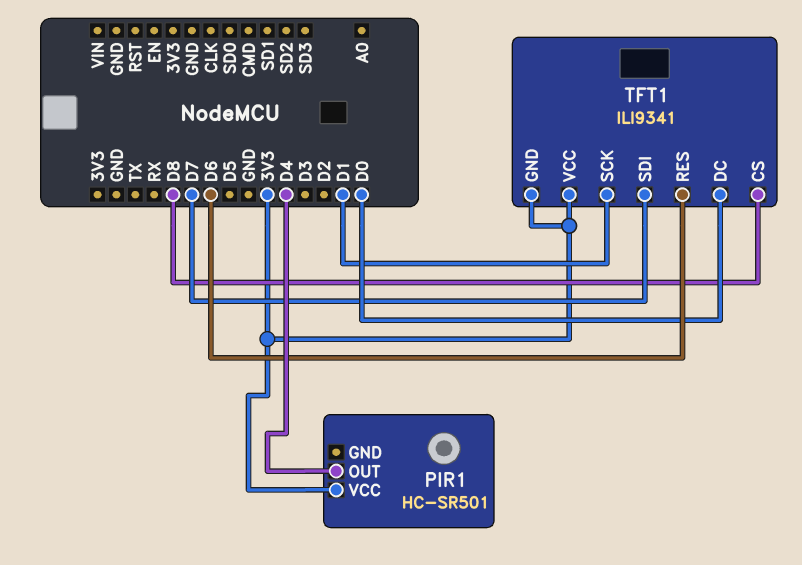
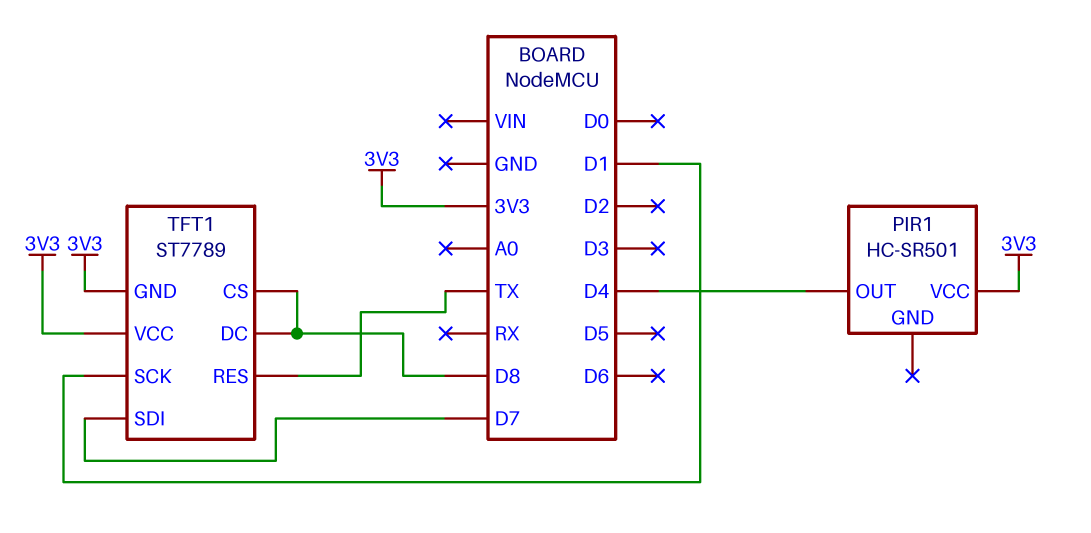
TFT1: ILI9341 -> ST7789
TFT1 pin DC: D0 -> D8
TFT1 pin RES: D6 -> TX

